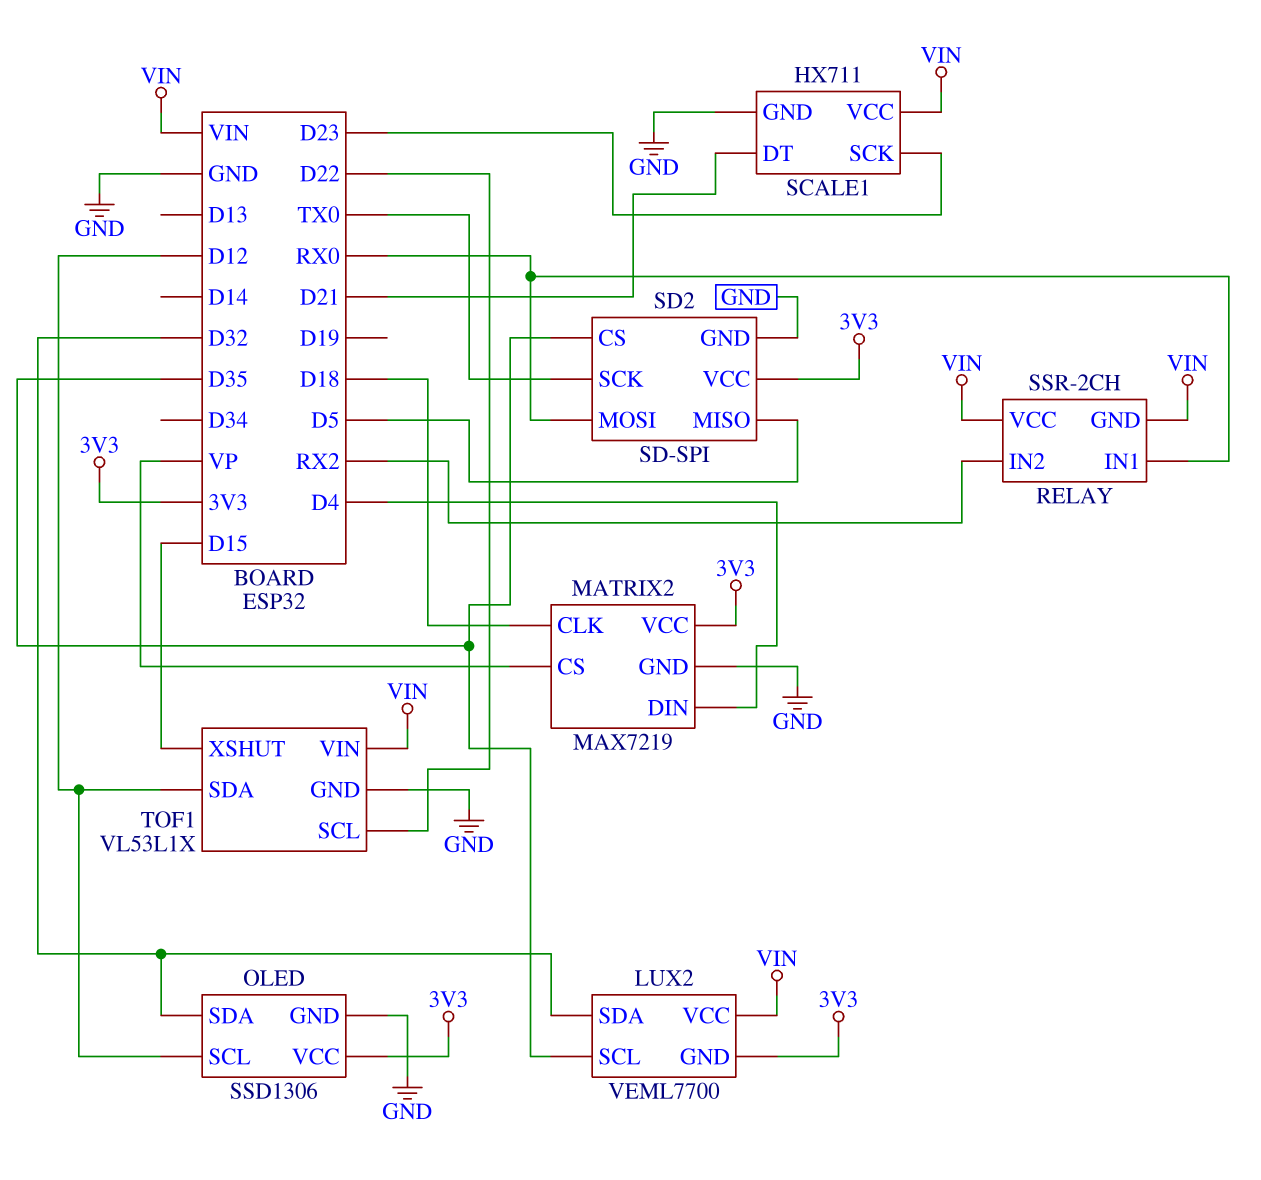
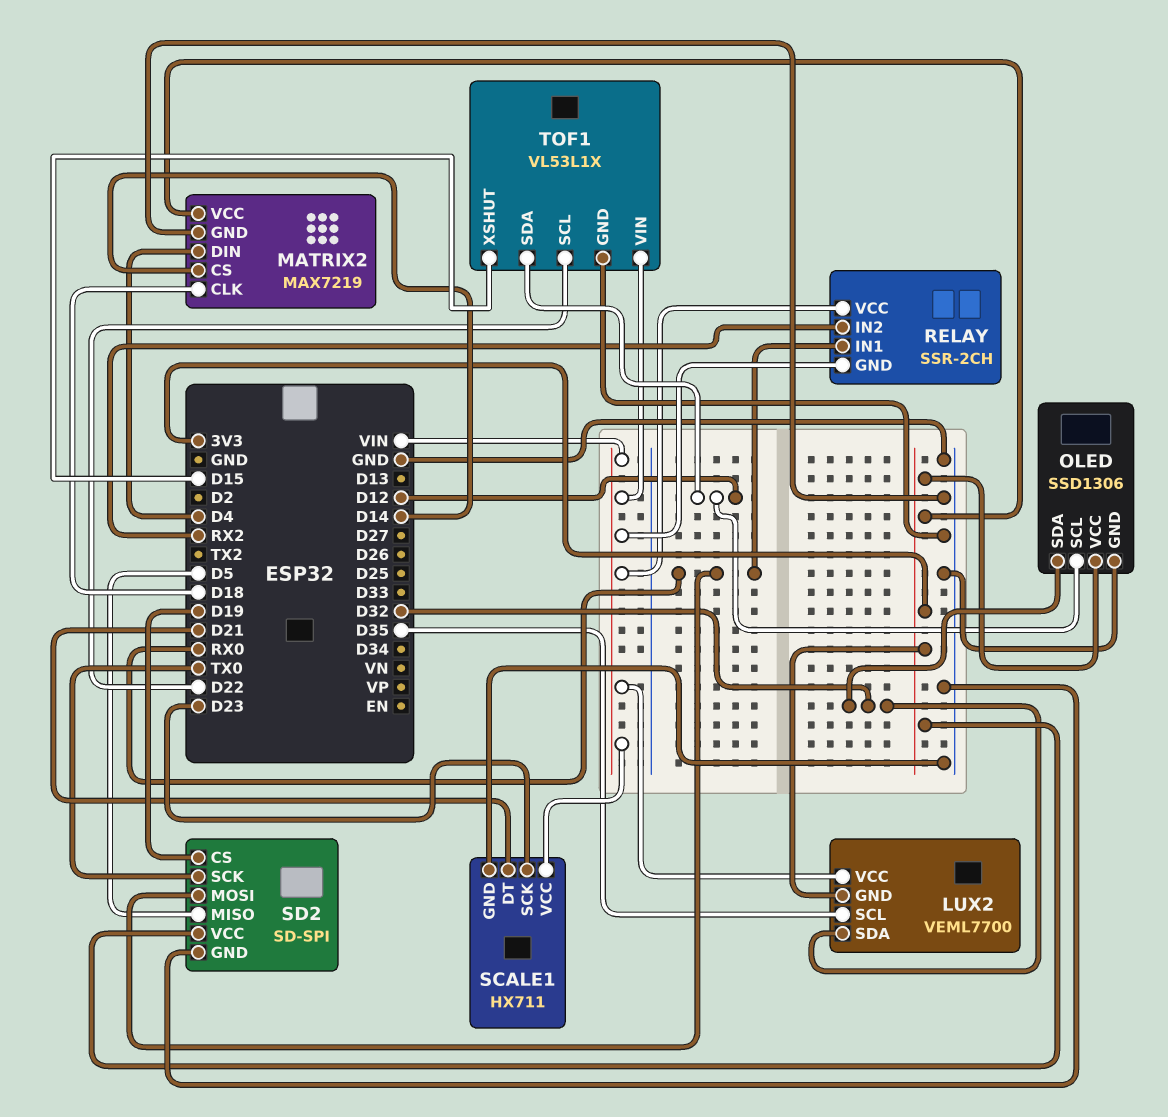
MATRIX2 pin CS: VP -> D14
SD2 pin CS: D35 -> D19

